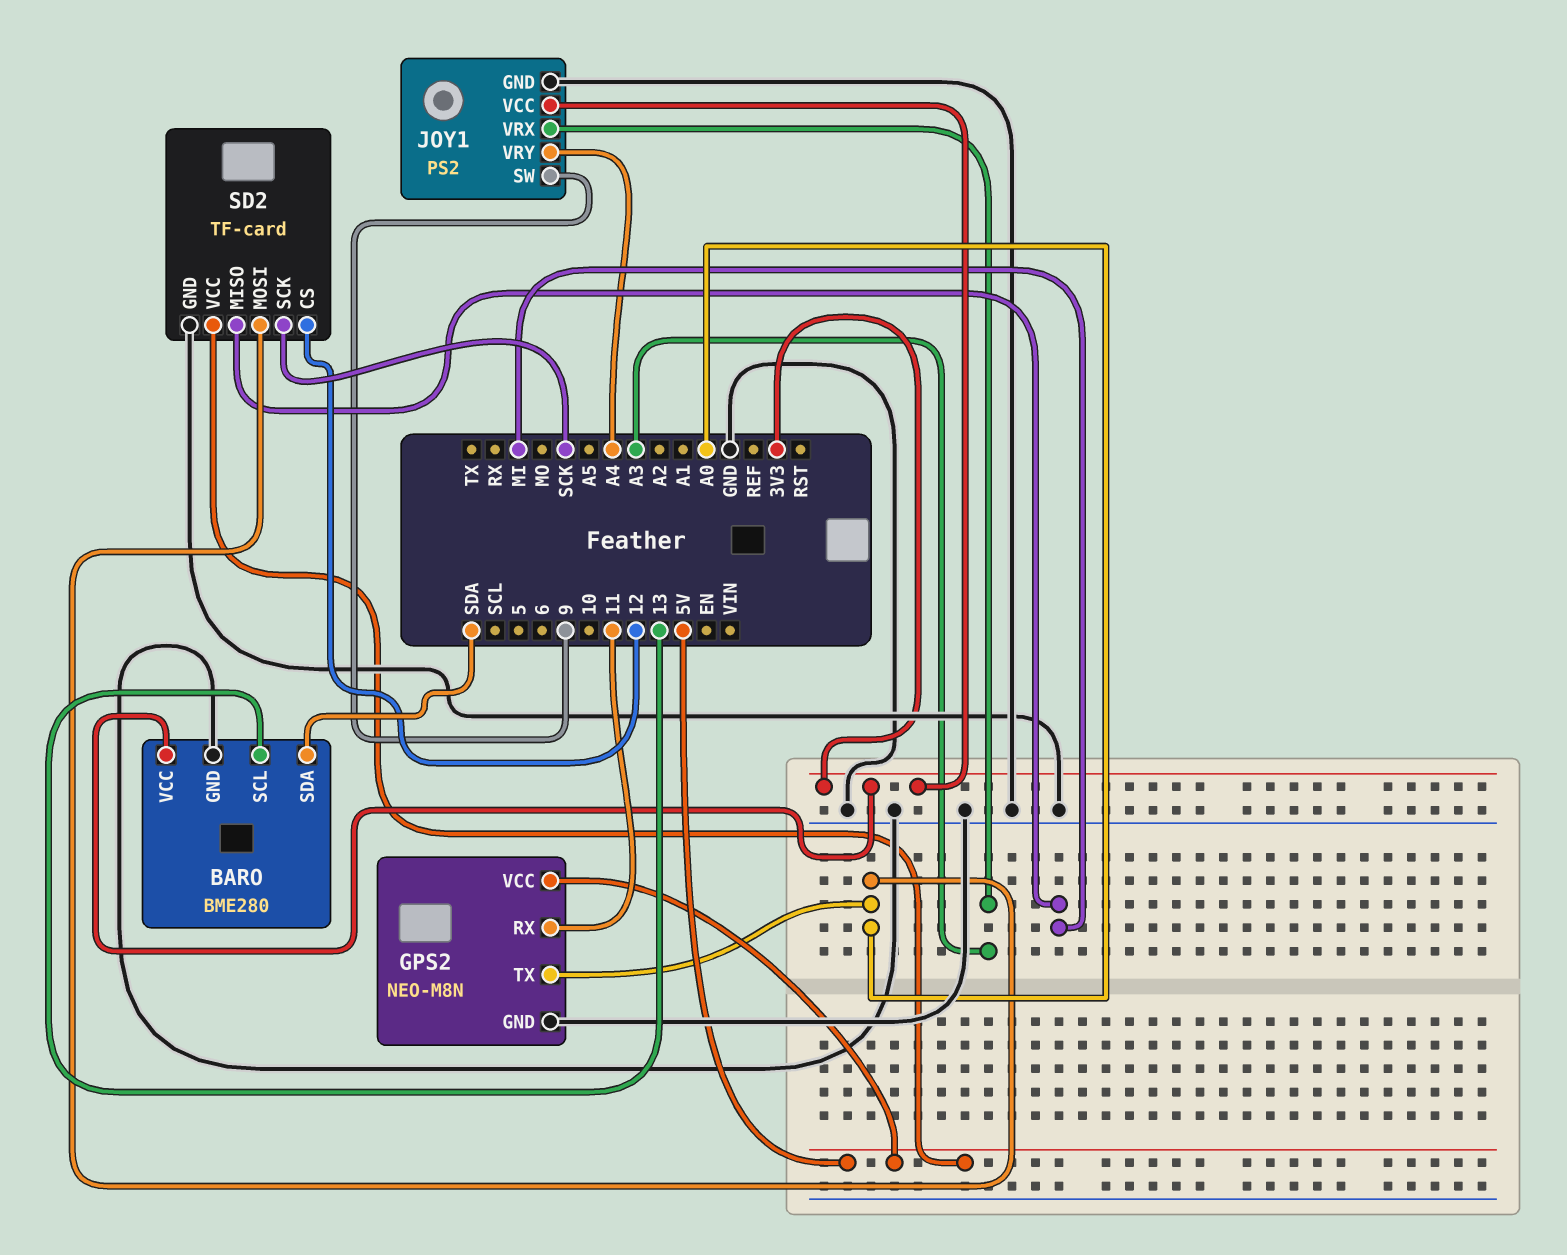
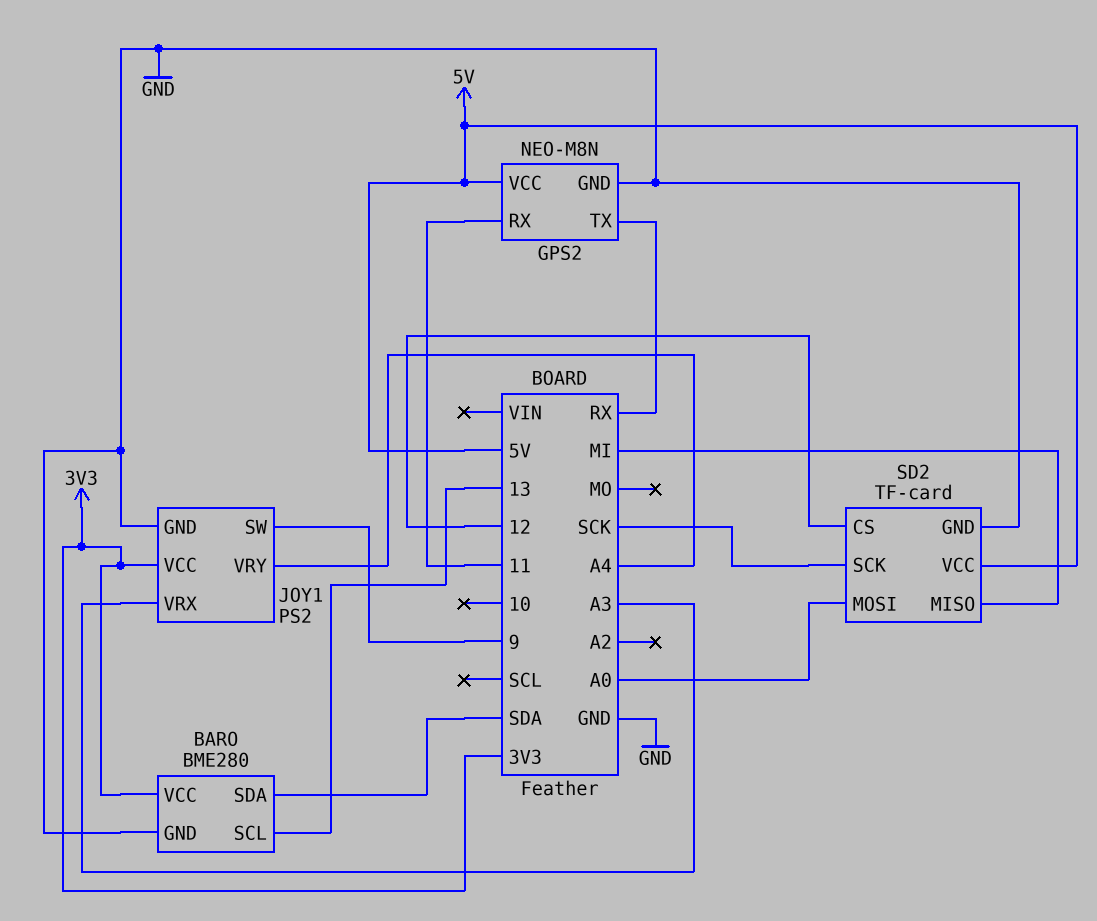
GPS2 pin TX: A0 -> RX

